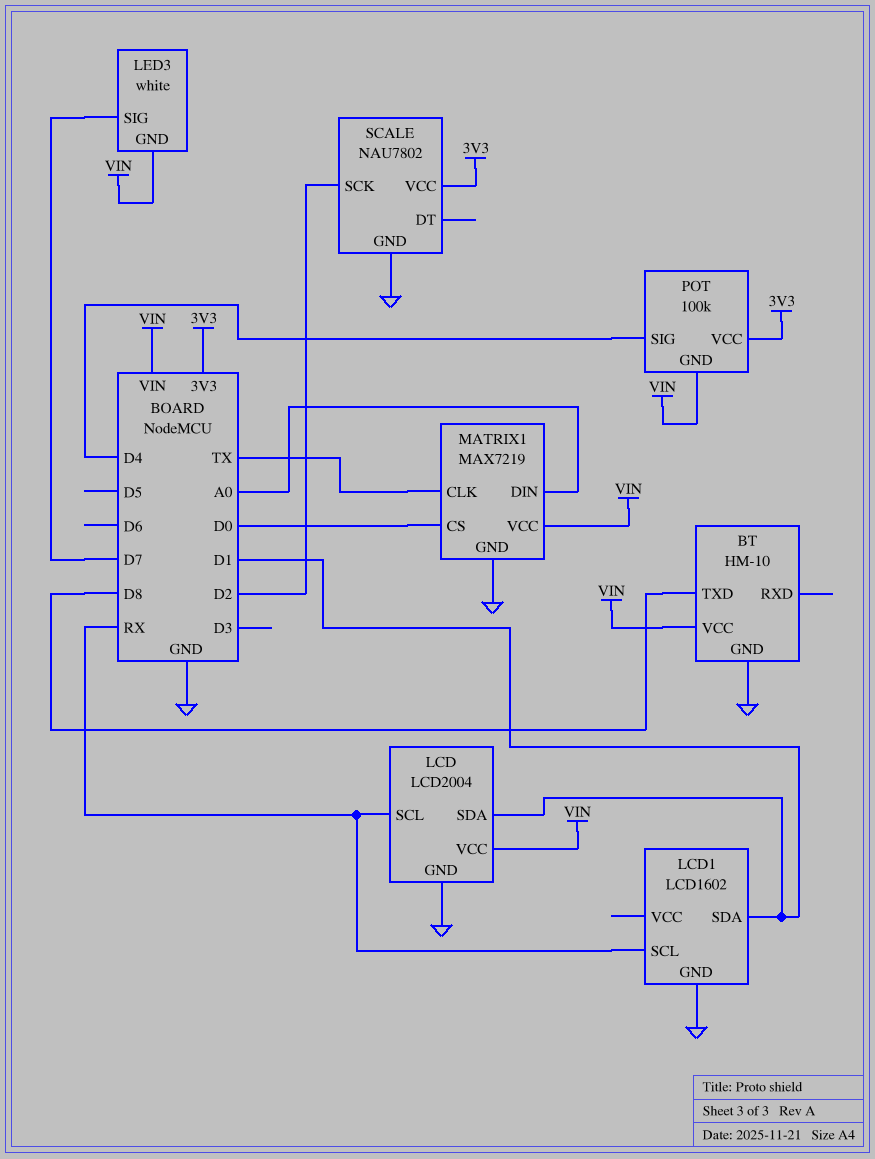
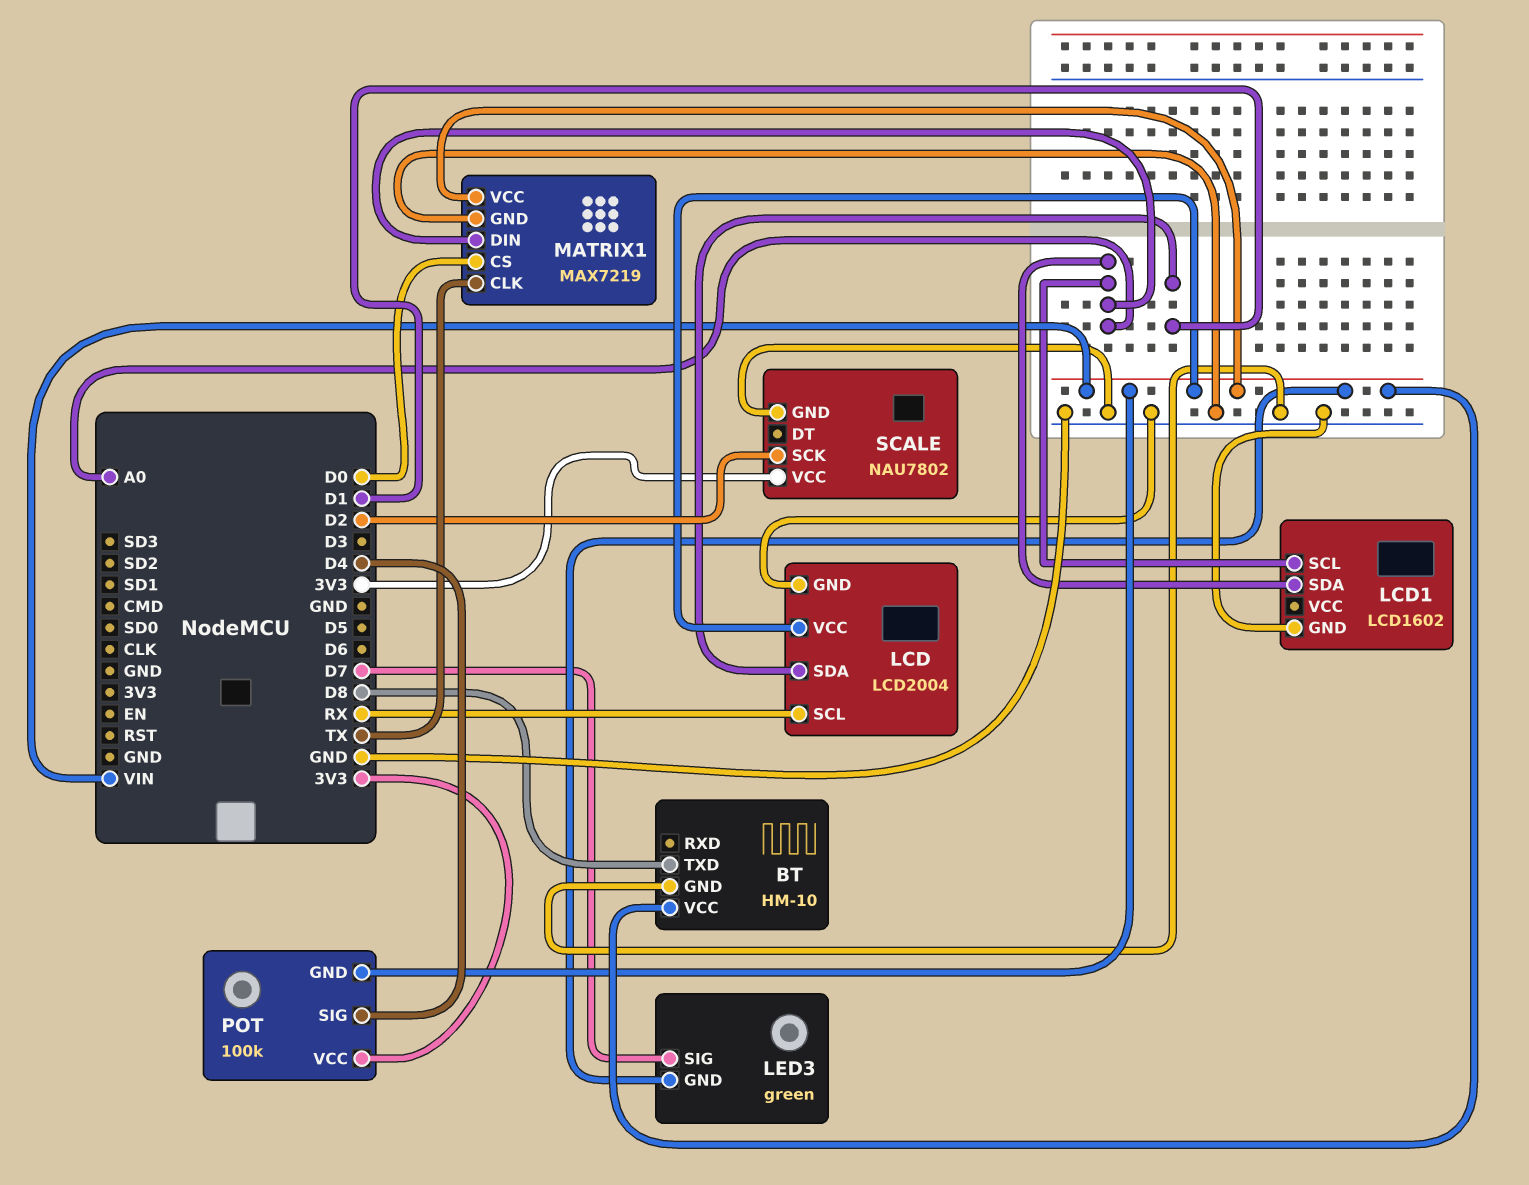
LCD1 pin SCL: RX -> A0
LCD1 pin SDA: D1 -> A0
LED3: white -> green

